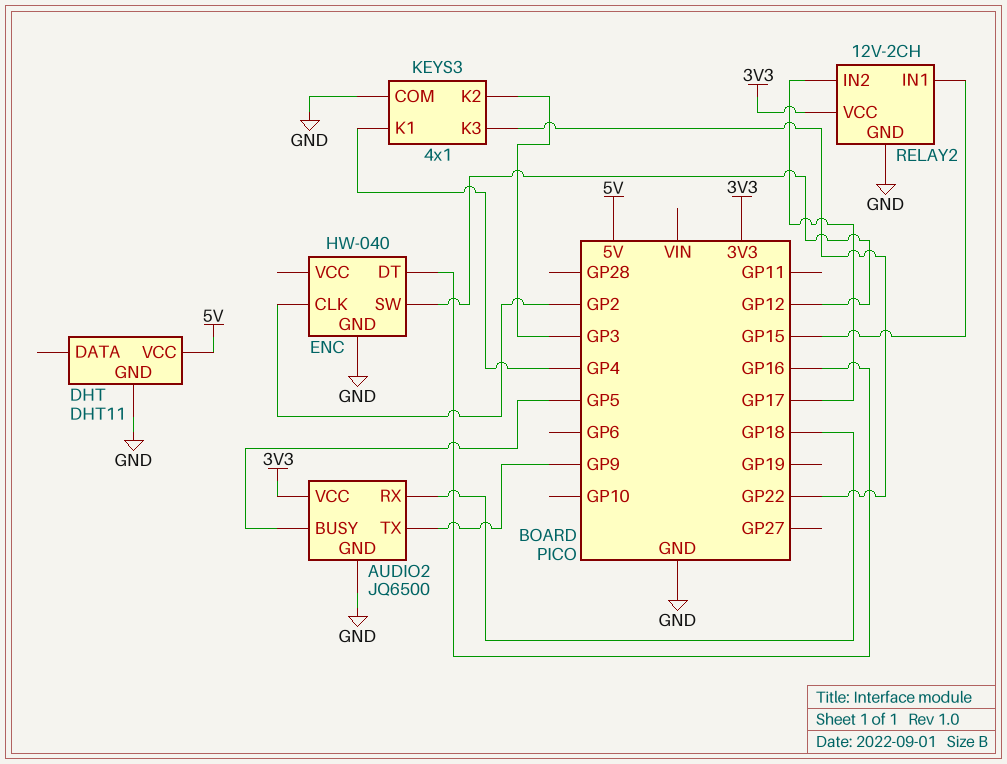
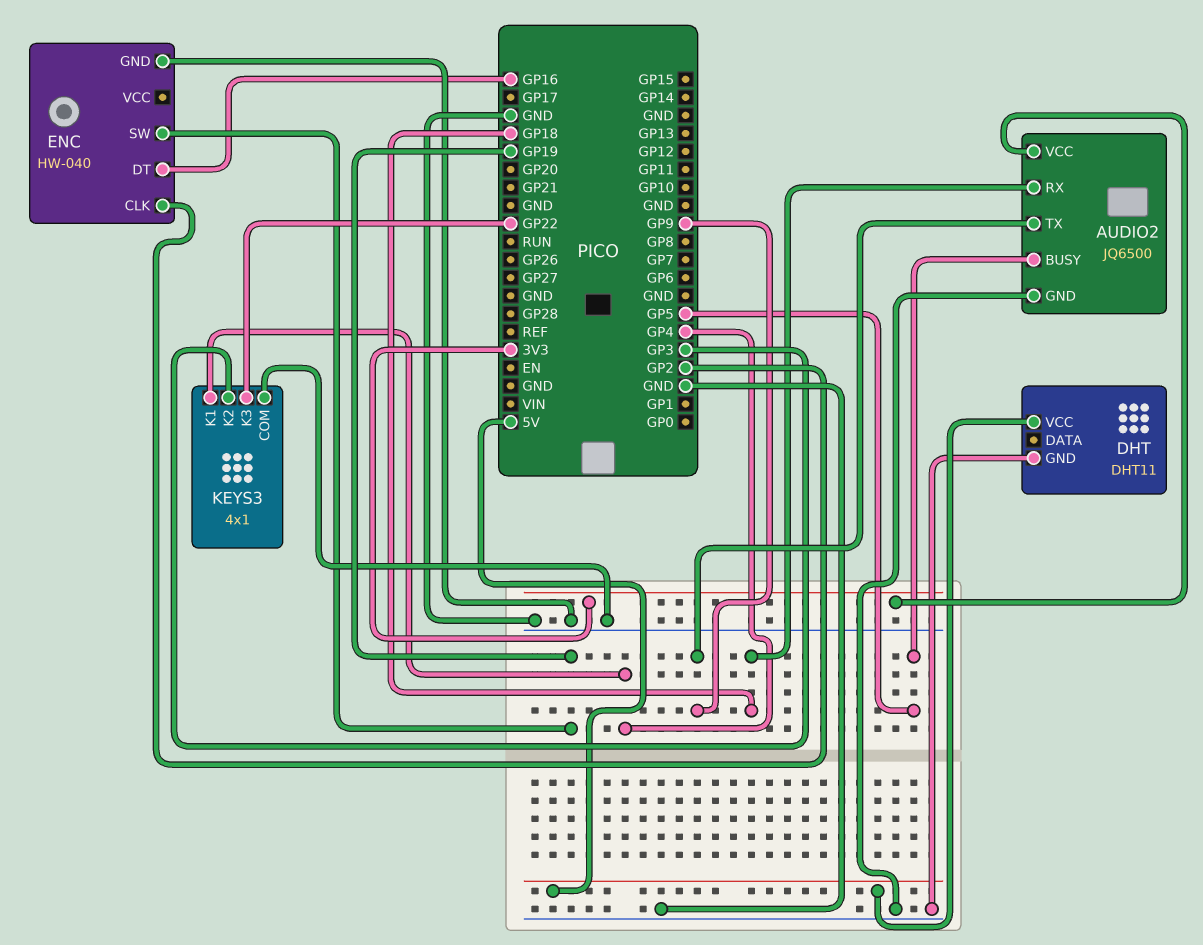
ENC pin SW: GP12 -> GP19
RELAY2: 12V-2CH -> none
RELAY2 pin GND: GND -> none
RELAY2 pin IN1: GP15 -> none
RELAY2 pin IN2: GP17 -> none
RELAY2 pin VCC: 3V3 -> none

